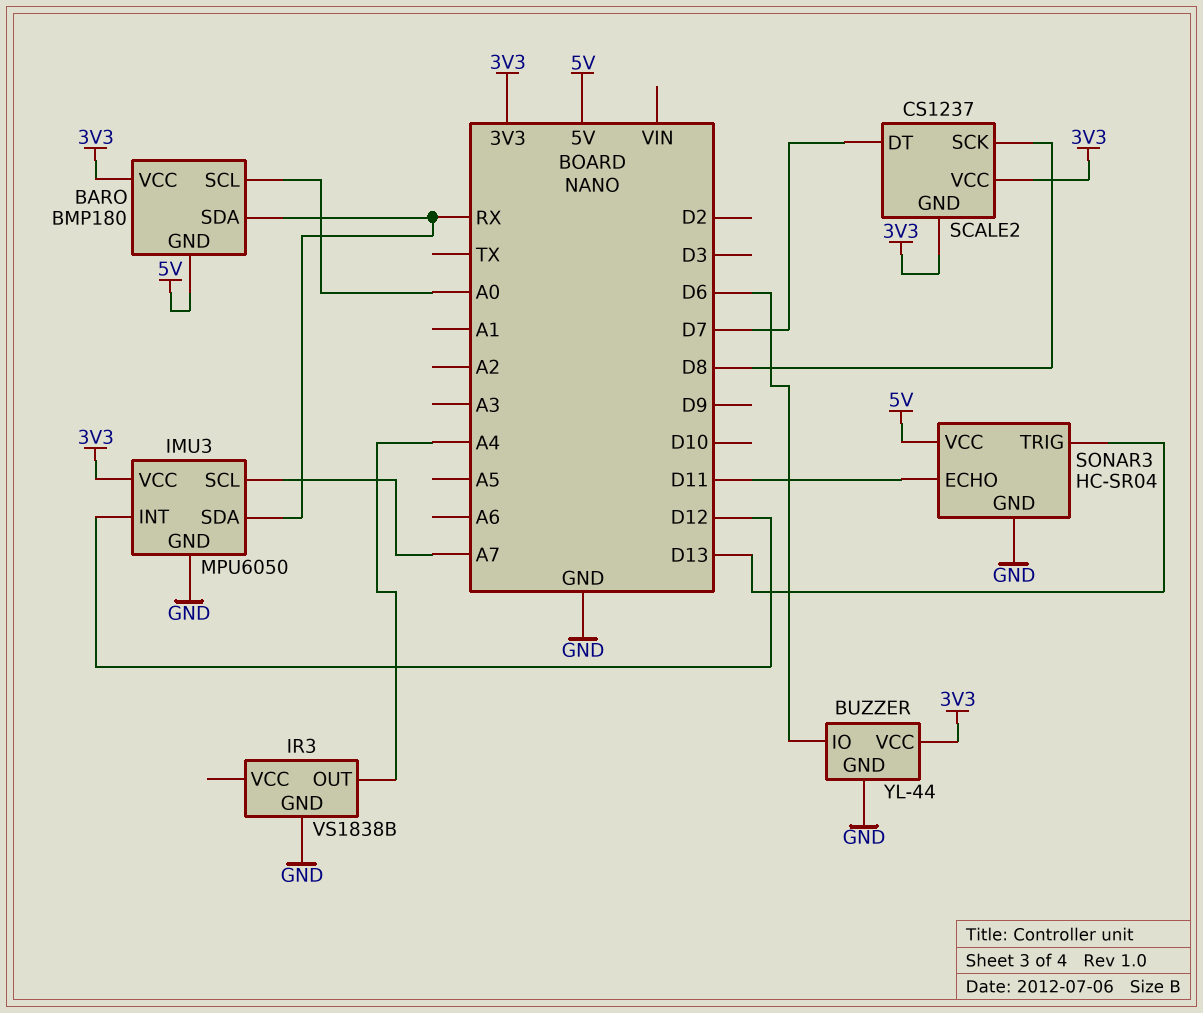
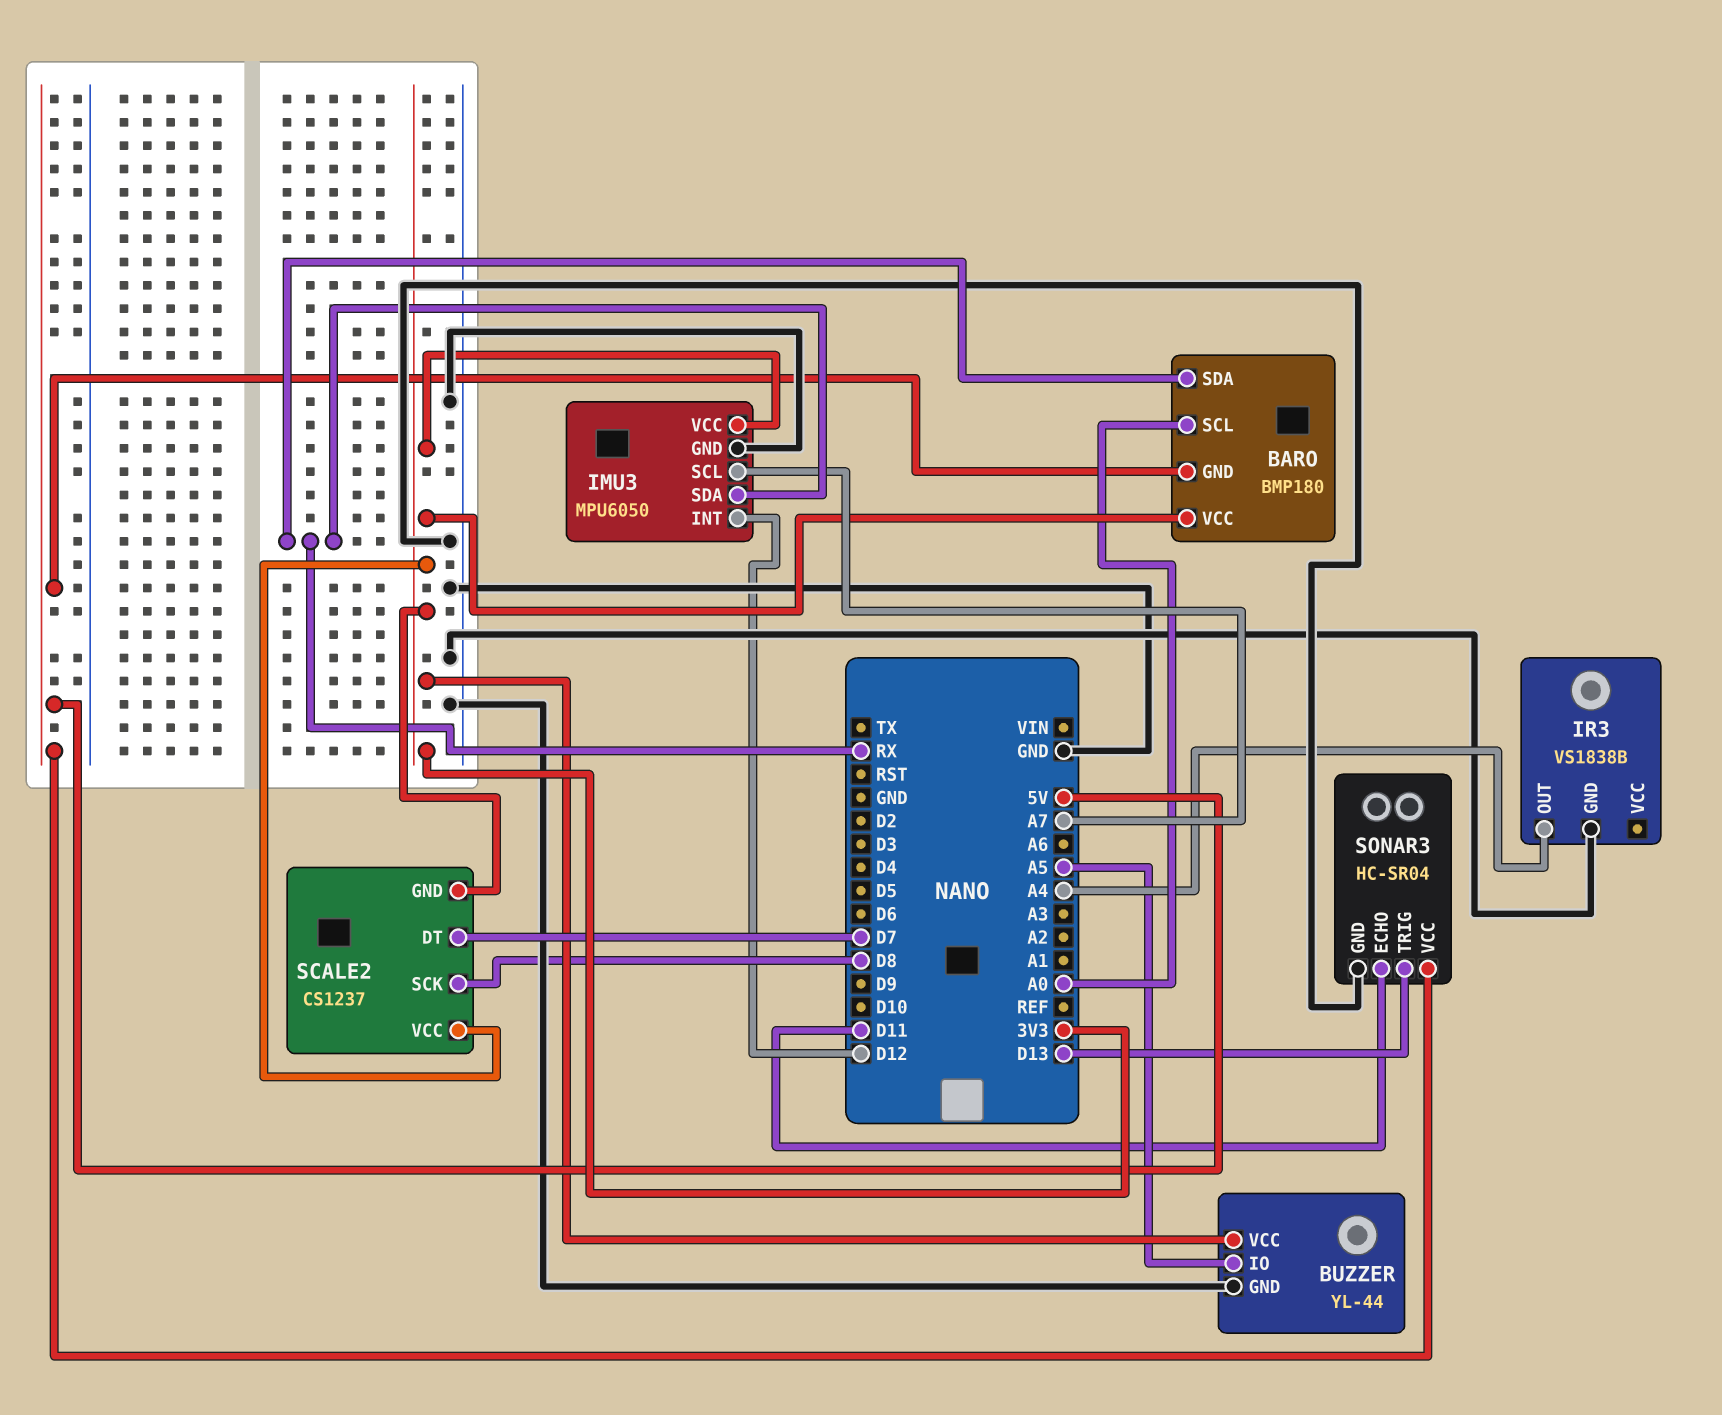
BUZZER pin IO: D6 -> A5

